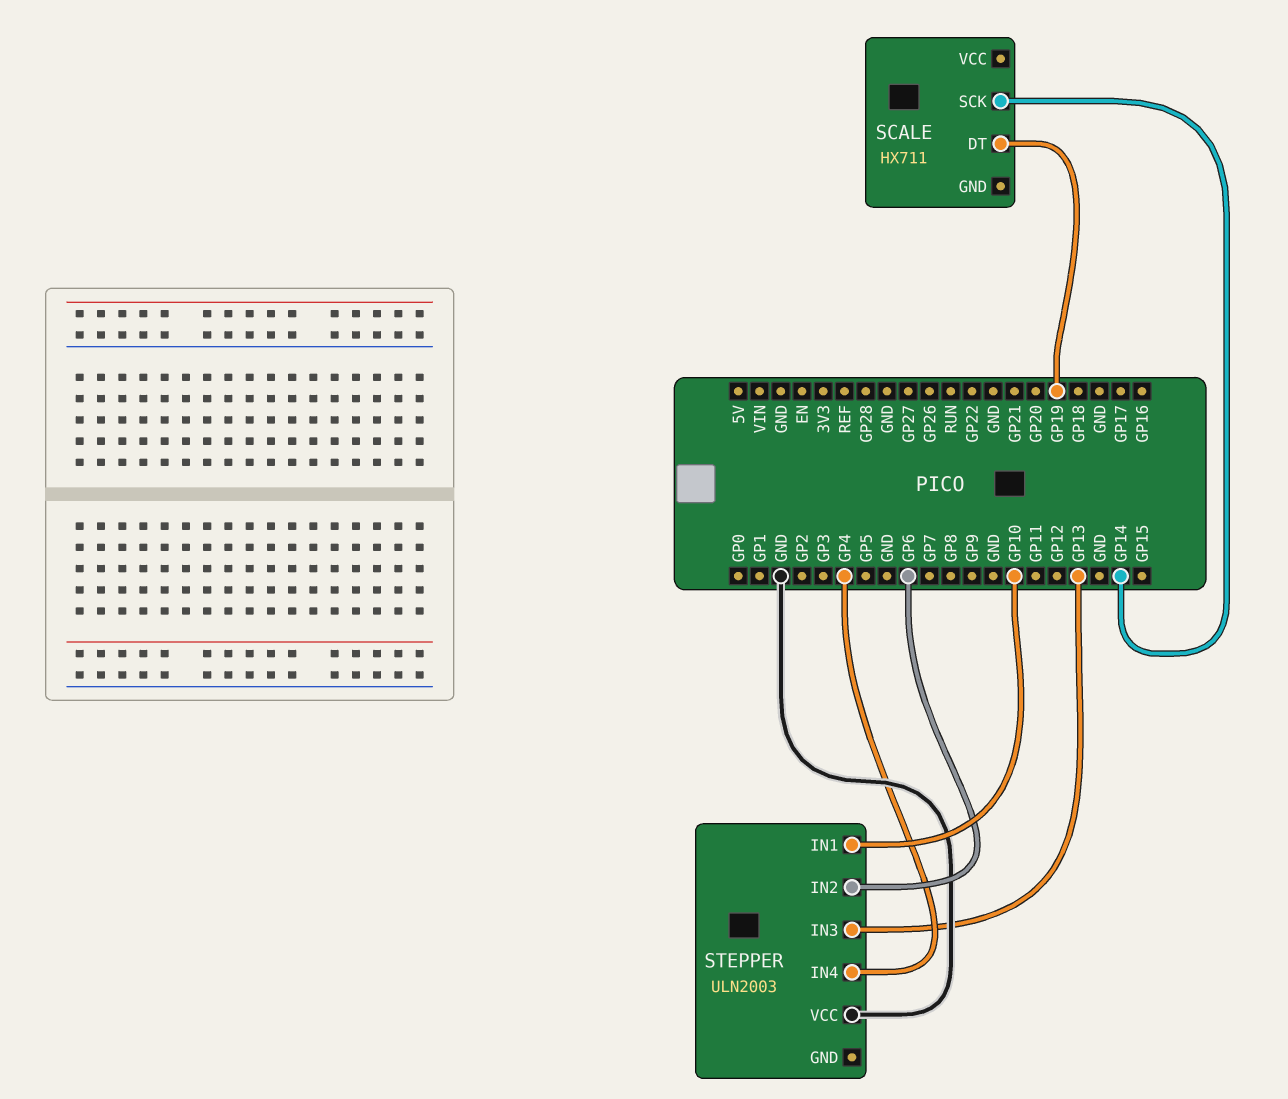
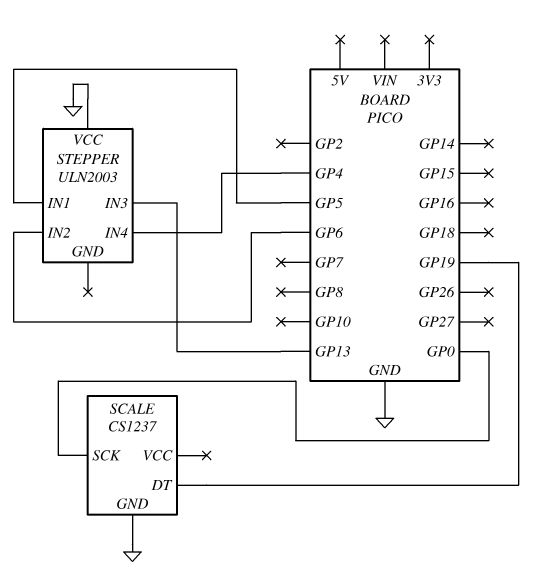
SCALE: HX711 -> CS1237
SCALE pin GND: none -> GND
SCALE pin SCK: GP14 -> GP0
STEPPER pin IN1: GP10 -> GP5

